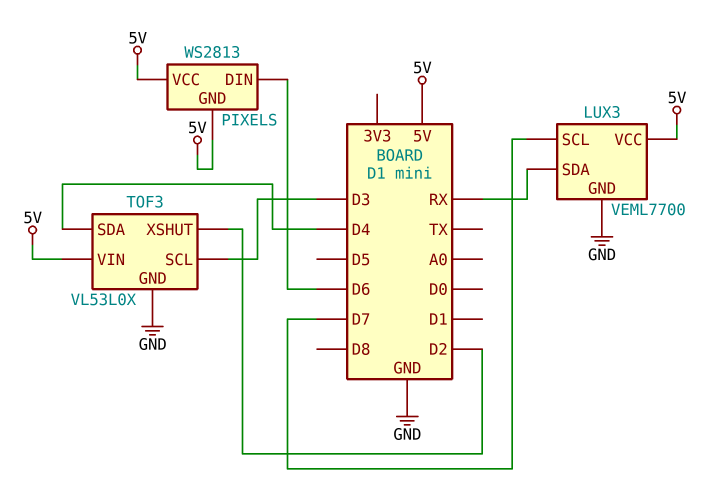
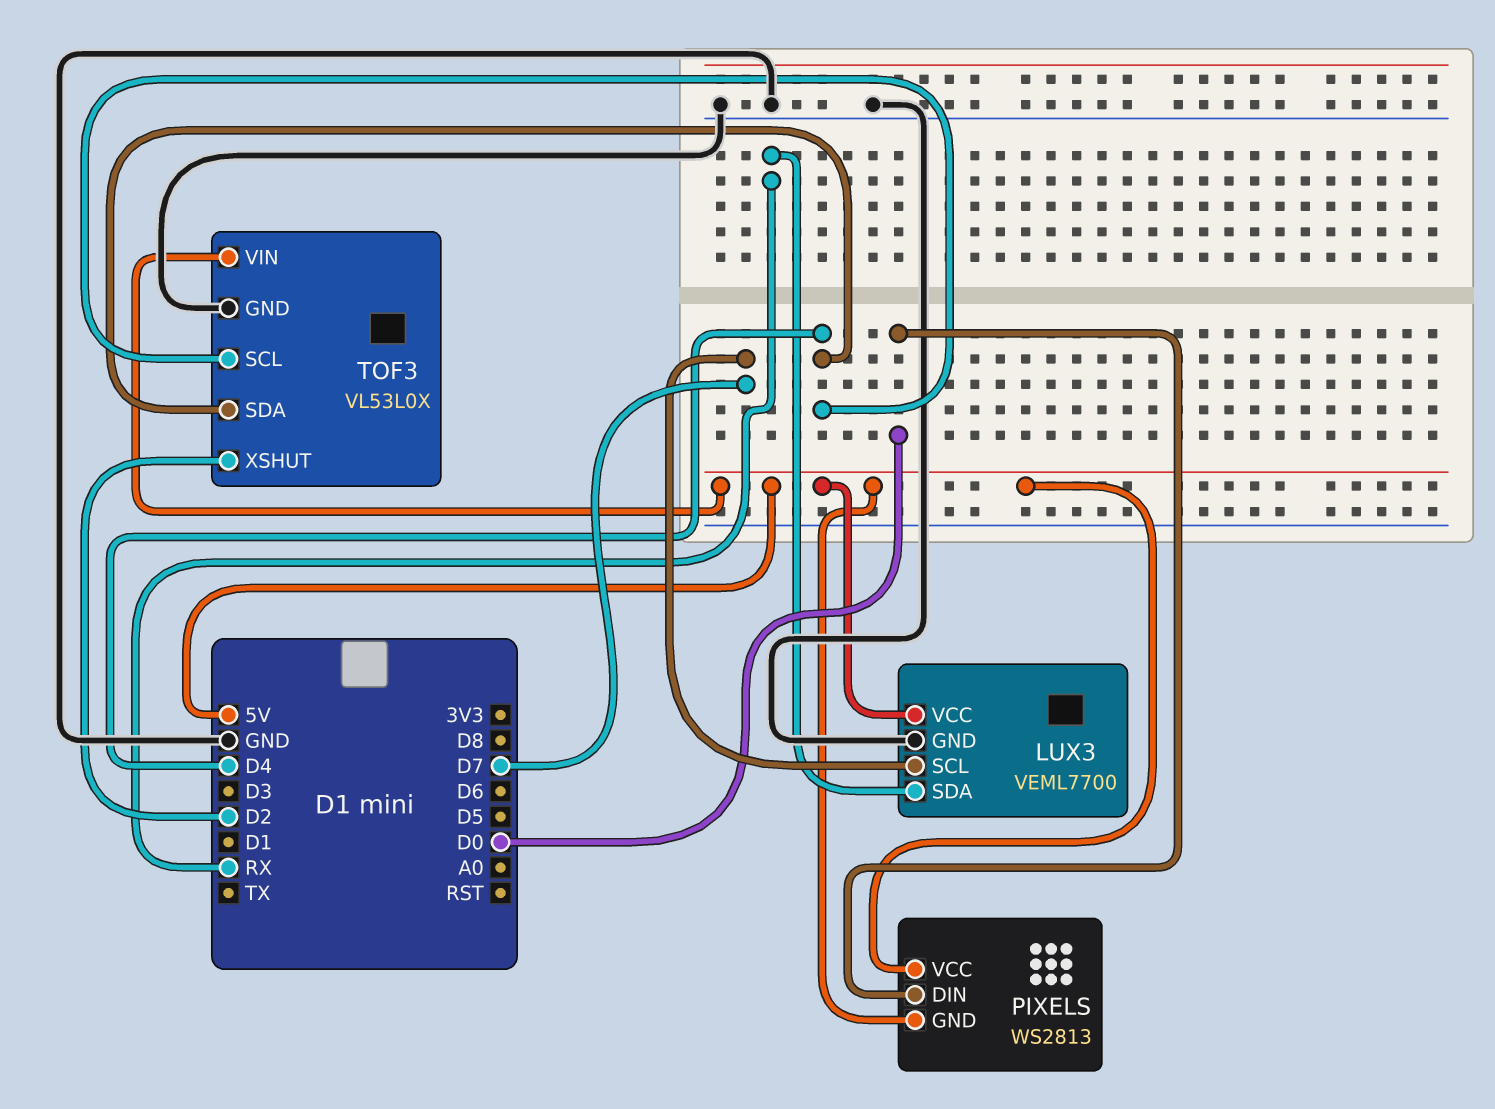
PIXELS pin DIN: D6 -> D0
TOF3 pin SCL: D3 -> D4

